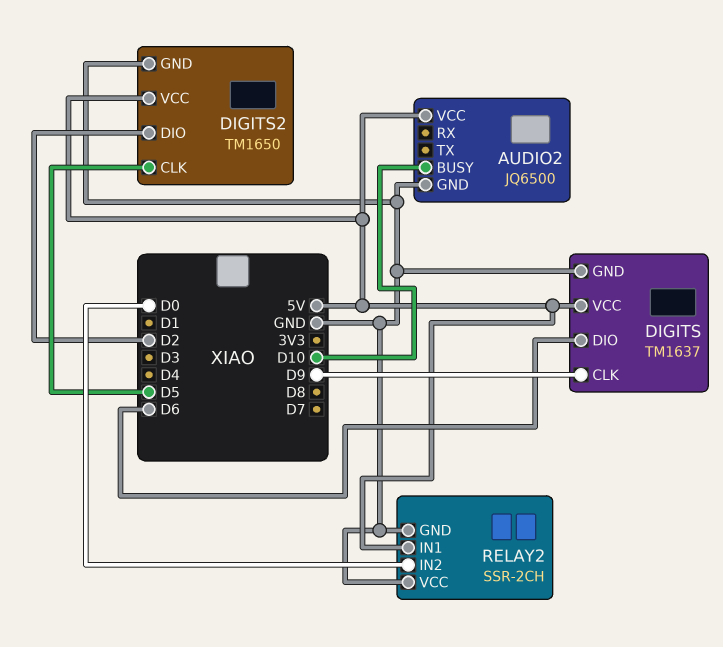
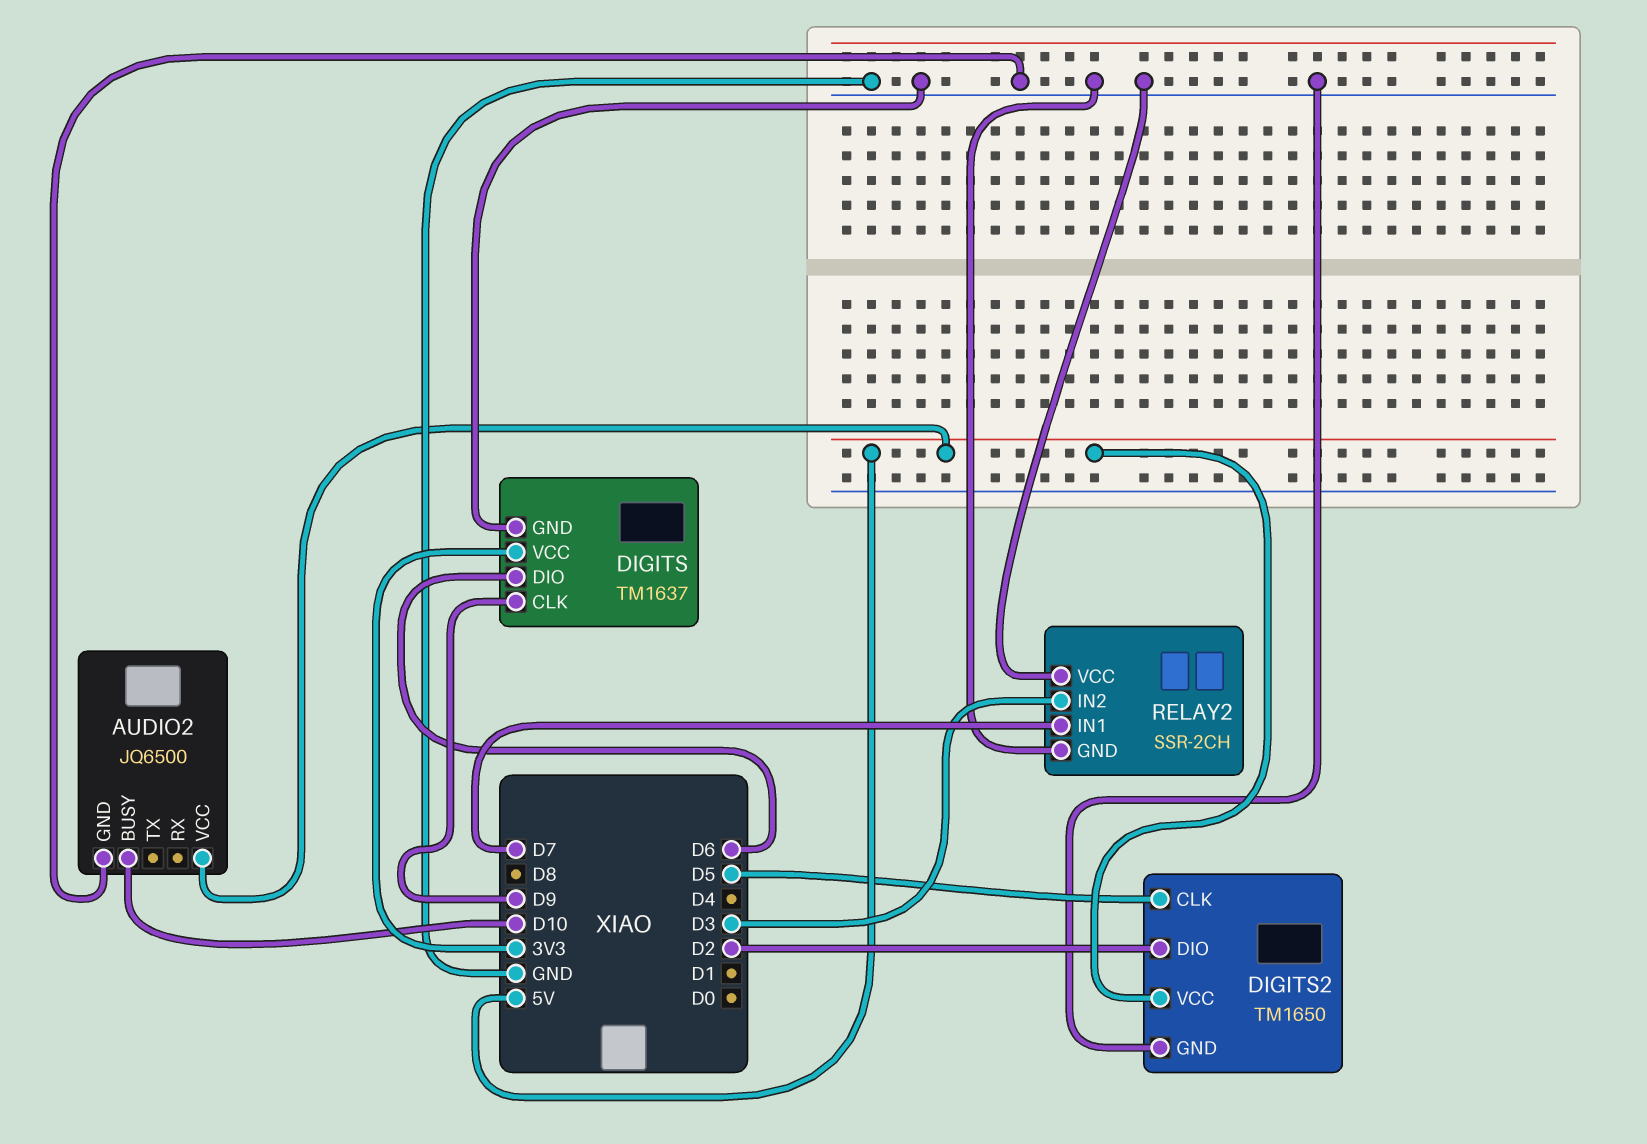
DIGITS pin VCC: 5V -> 3V3
RELAY2 pin IN1: 5V -> D7
RELAY2 pin IN2: D0 -> D3

